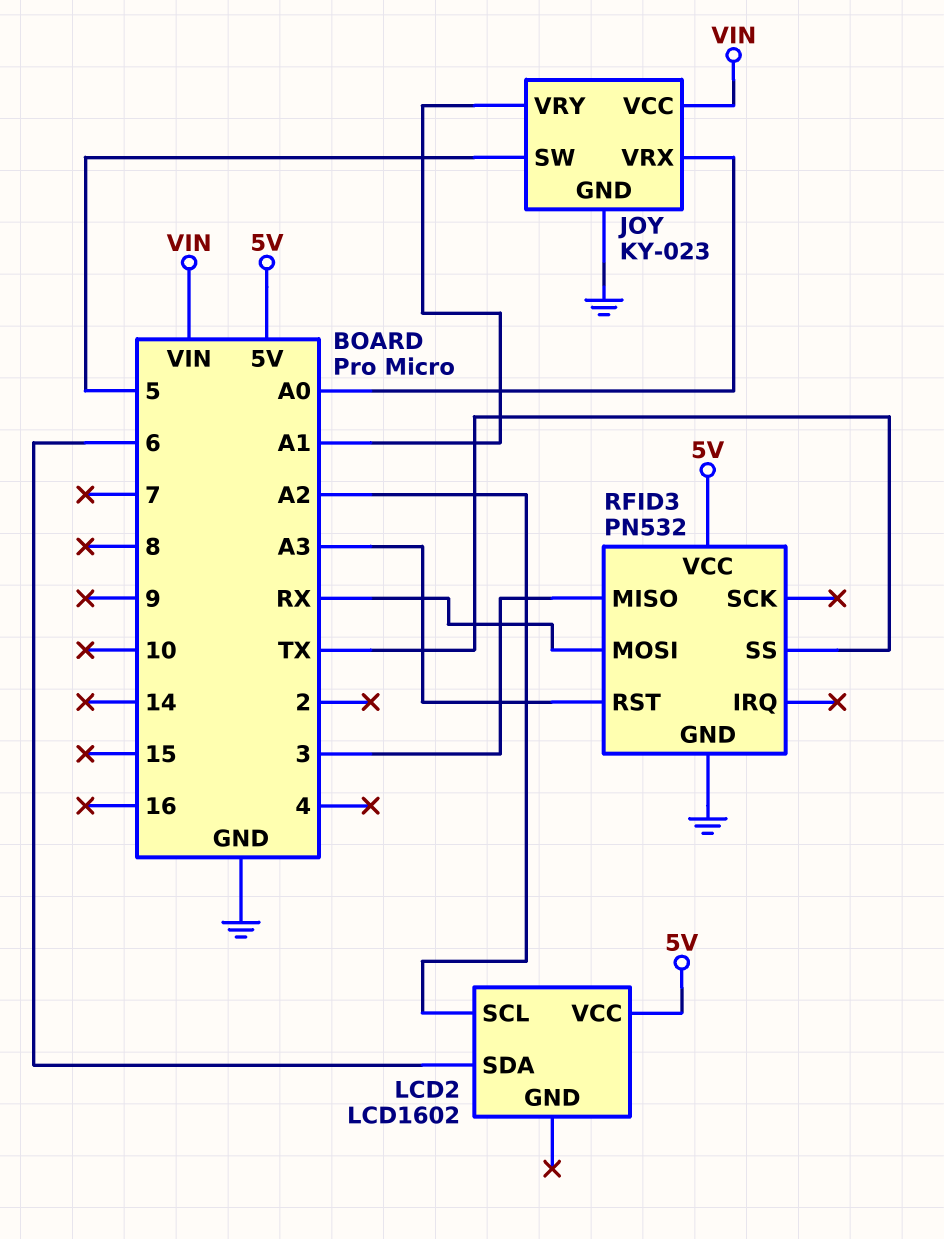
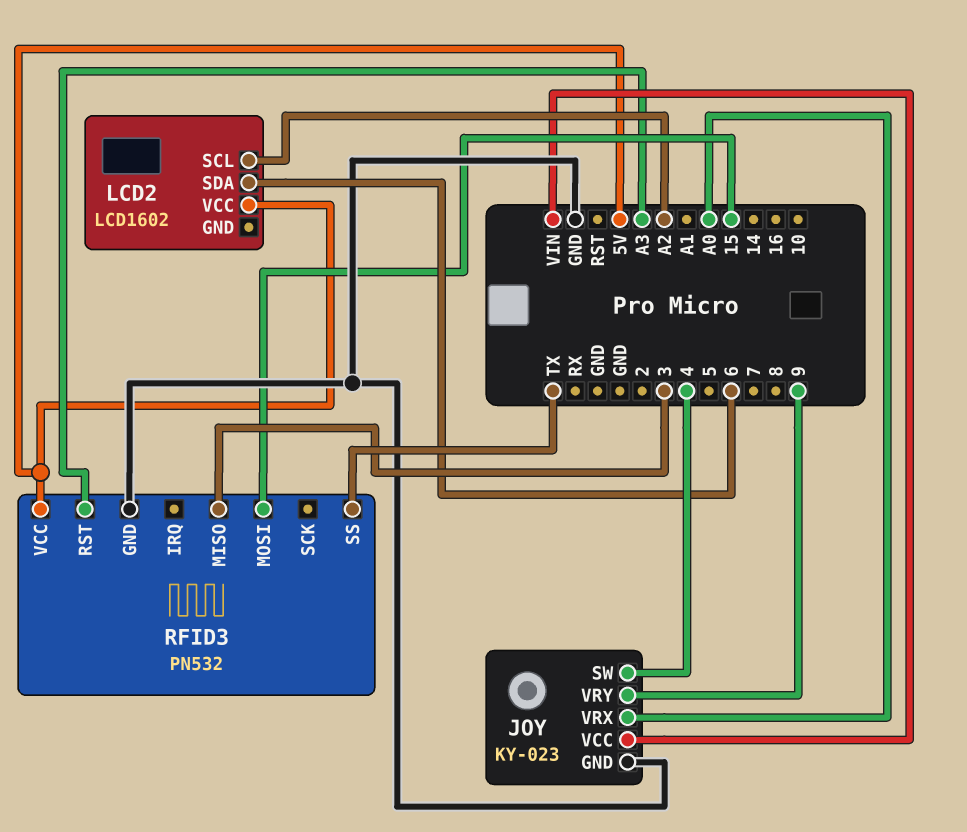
JOY pin SW: 5 -> 4
JOY pin VRY: A1 -> 9
RFID3 pin MOSI: RX -> 15

